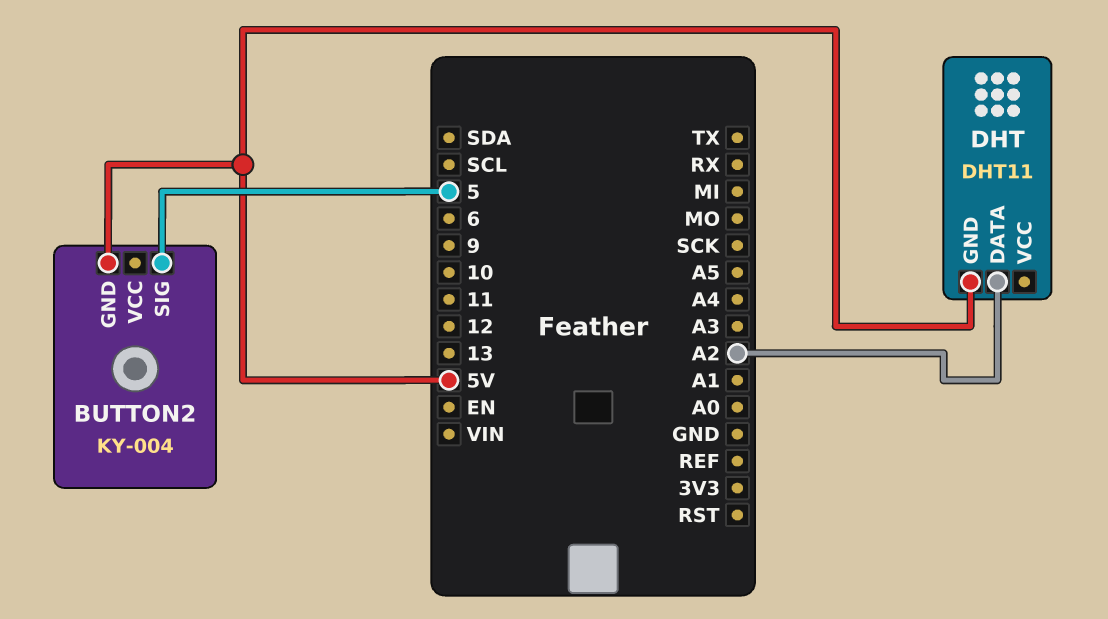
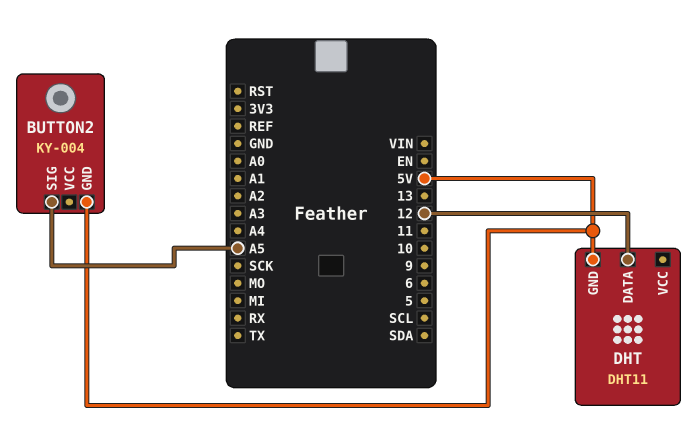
BUTTON2 pin SIG: 5 -> A5
DHT pin DATA: A2 -> 12

